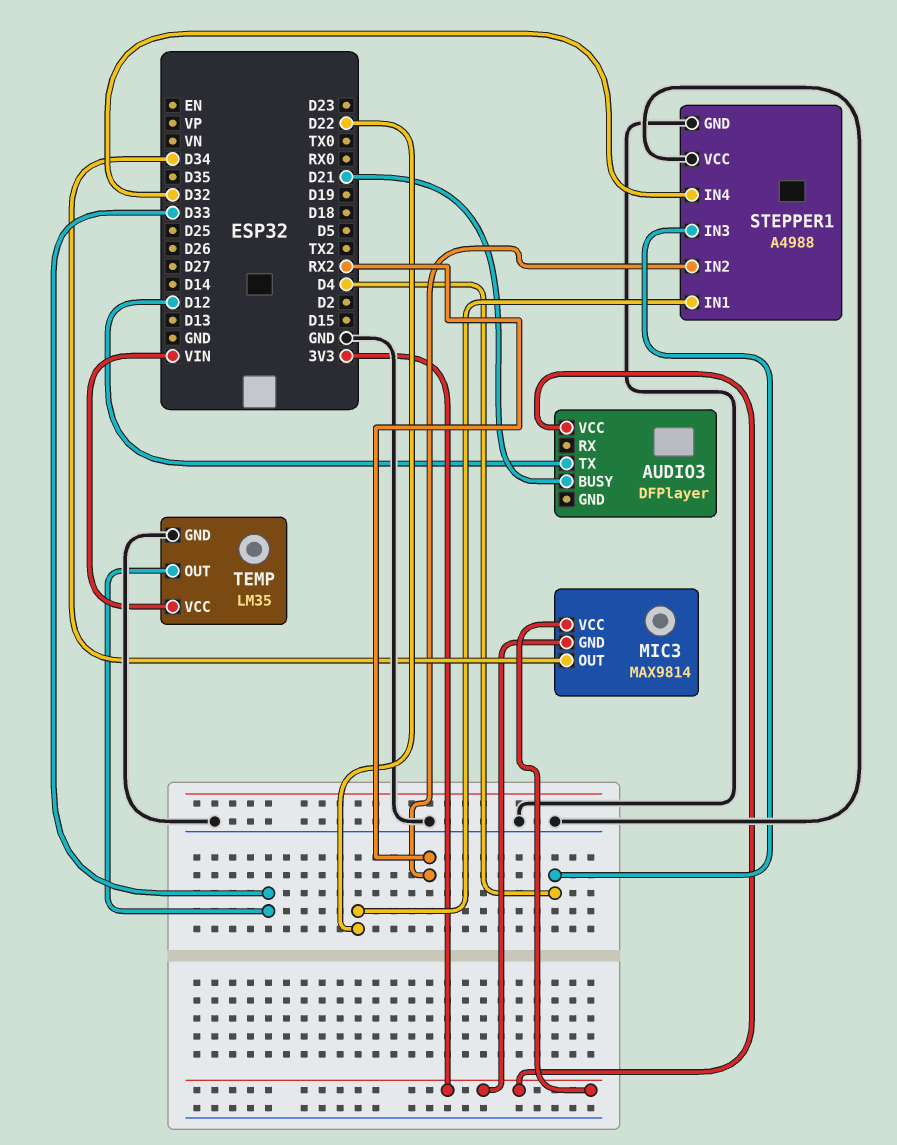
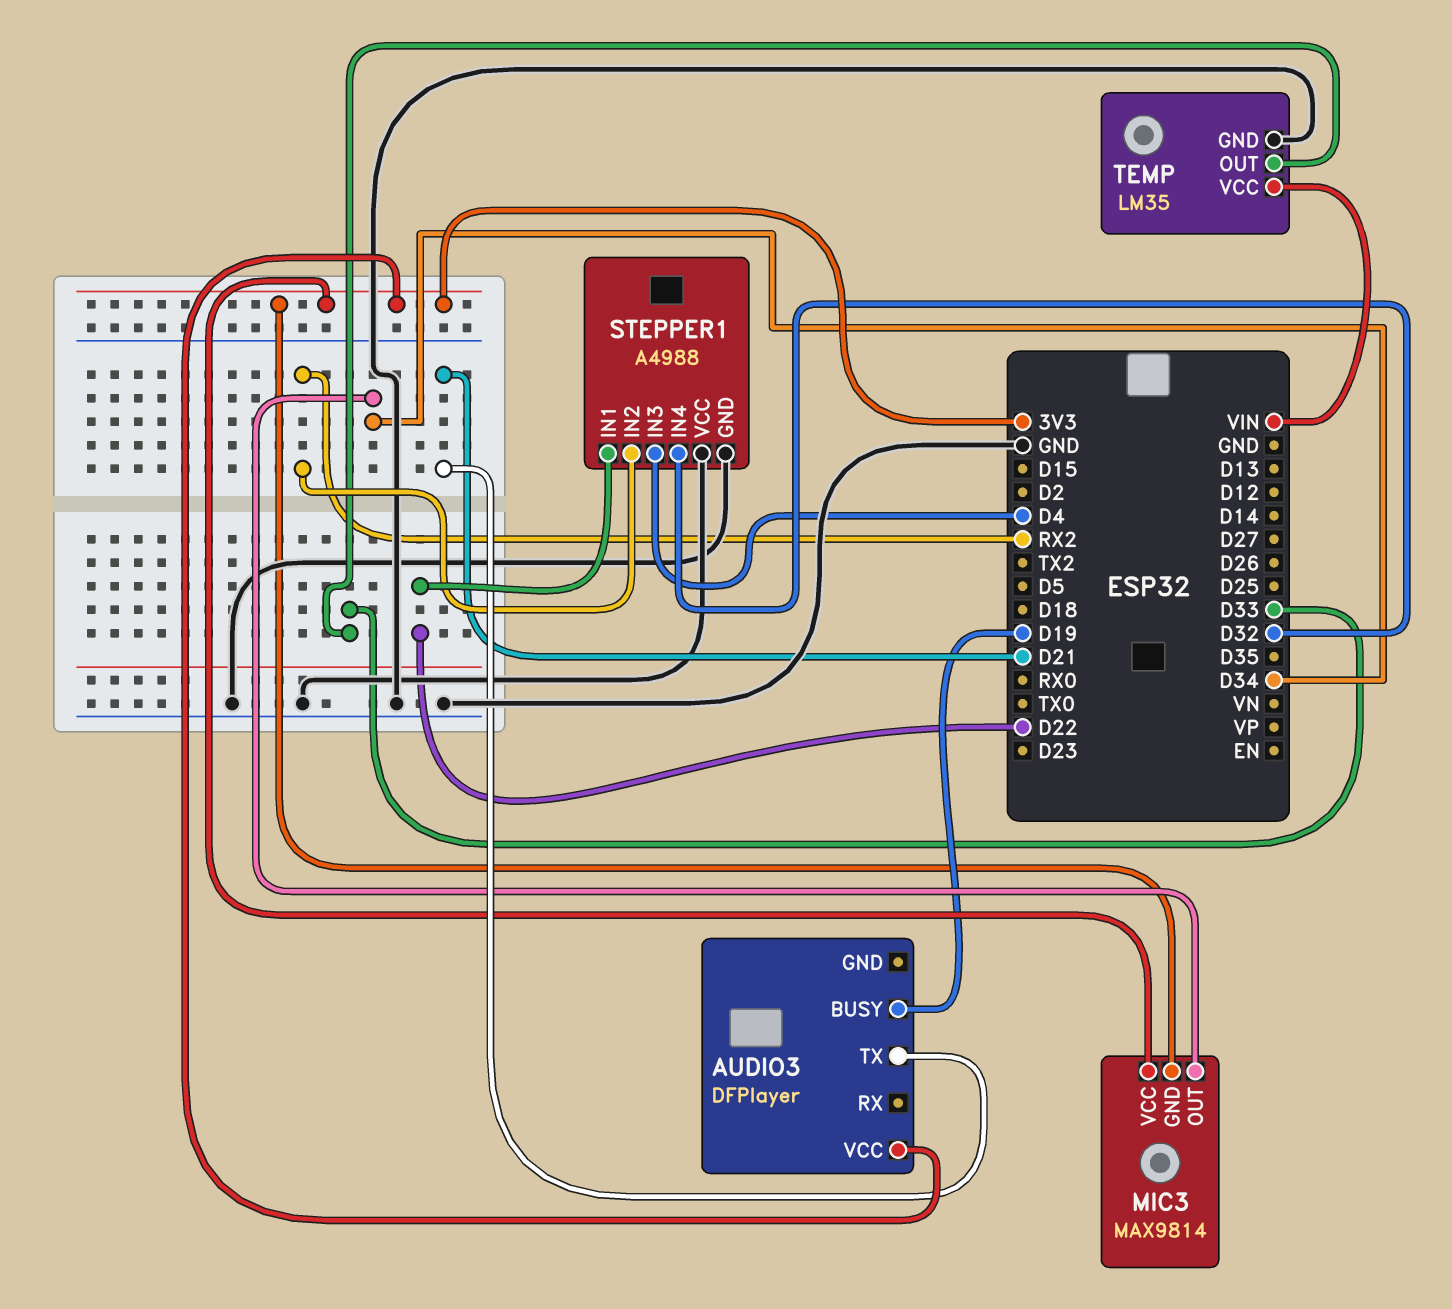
AUDIO3 pin BUSY: D21 -> D19
AUDIO3 pin TX: D12 -> D21

